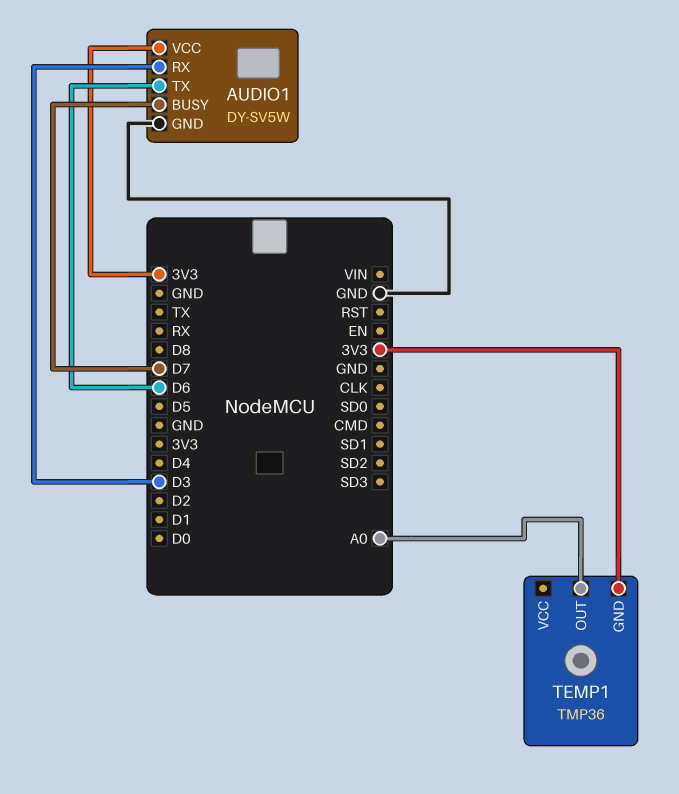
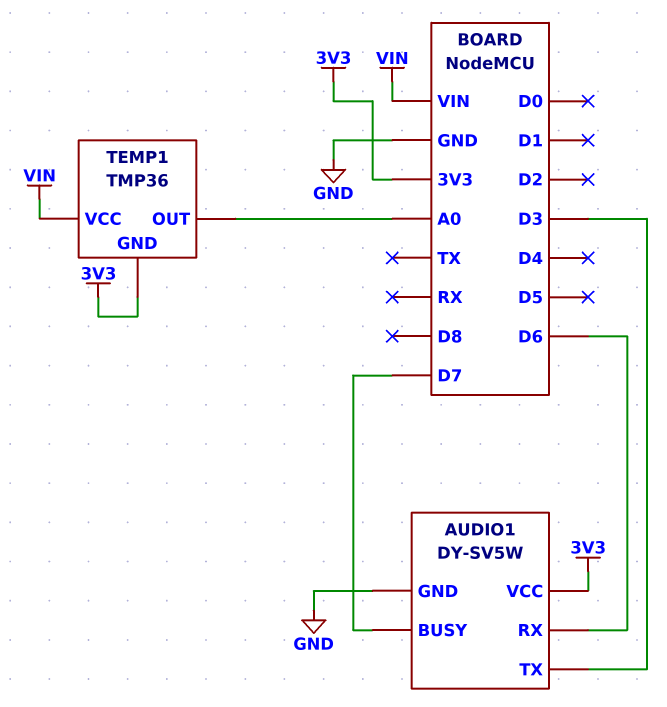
AUDIO1 pin RX: D3 -> D6
AUDIO1 pin TX: D6 -> D3
TEMP1 pin VCC: none -> VIN

